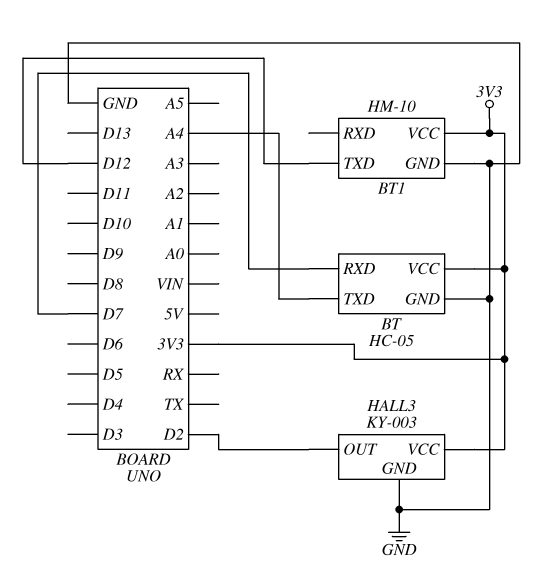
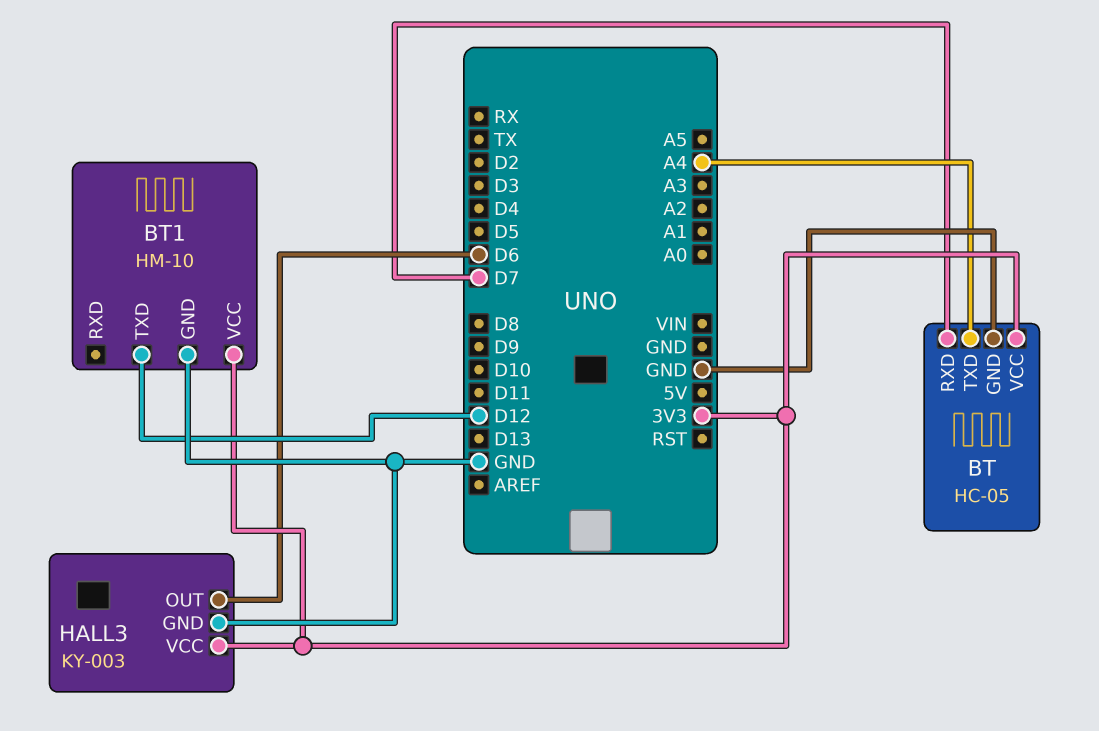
HALL3 pin OUT: D2 -> D6

